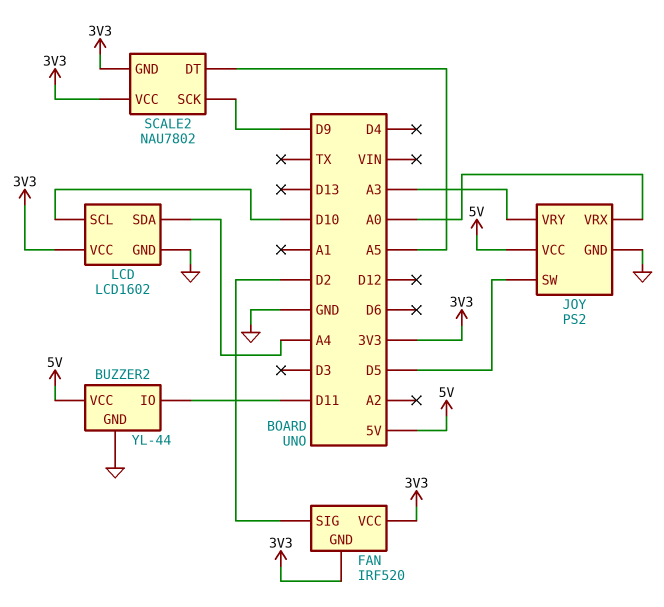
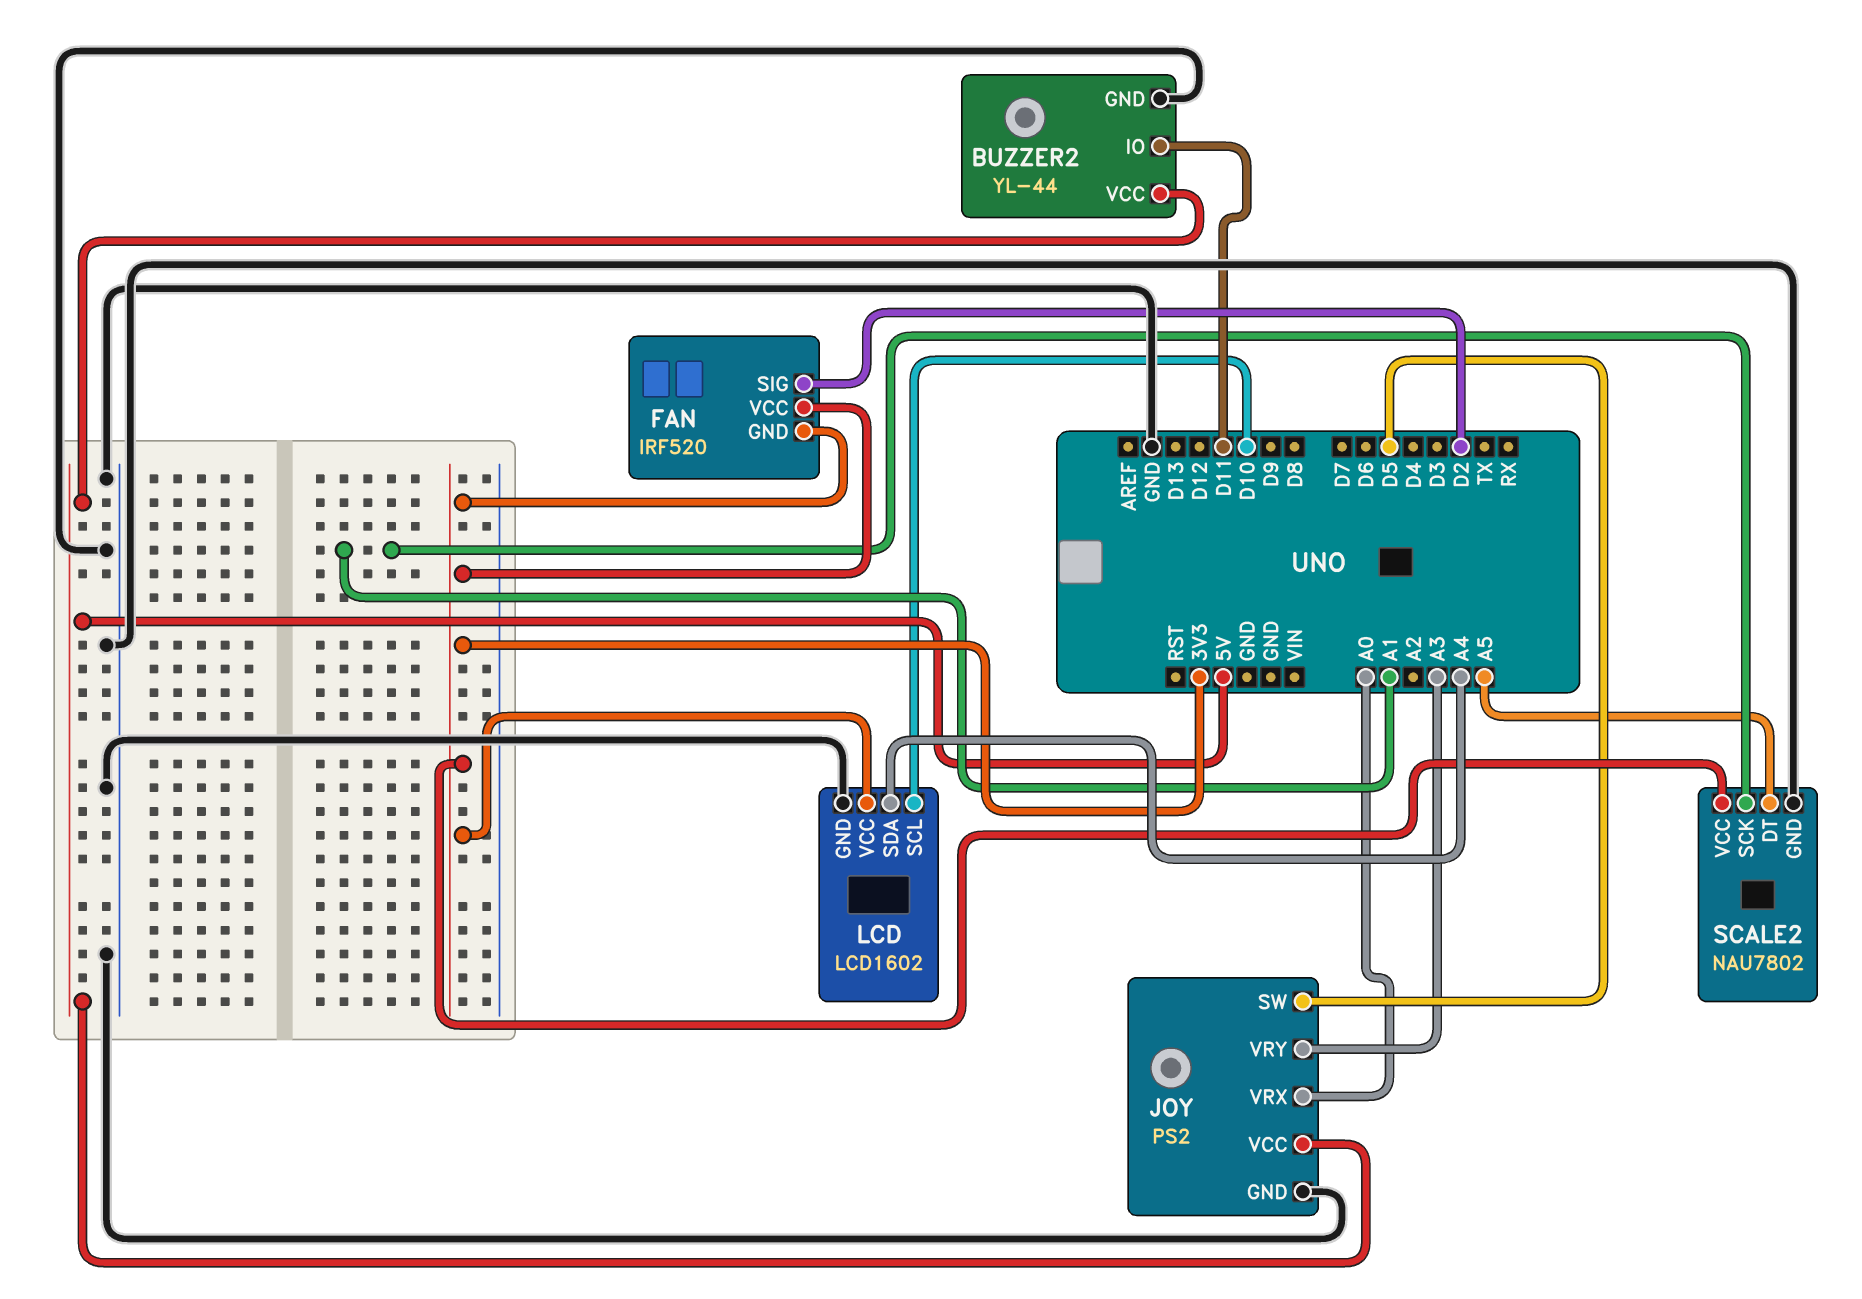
SCALE2 pin GND: 3V3 -> GND
SCALE2 pin SCK: D9 -> A1

